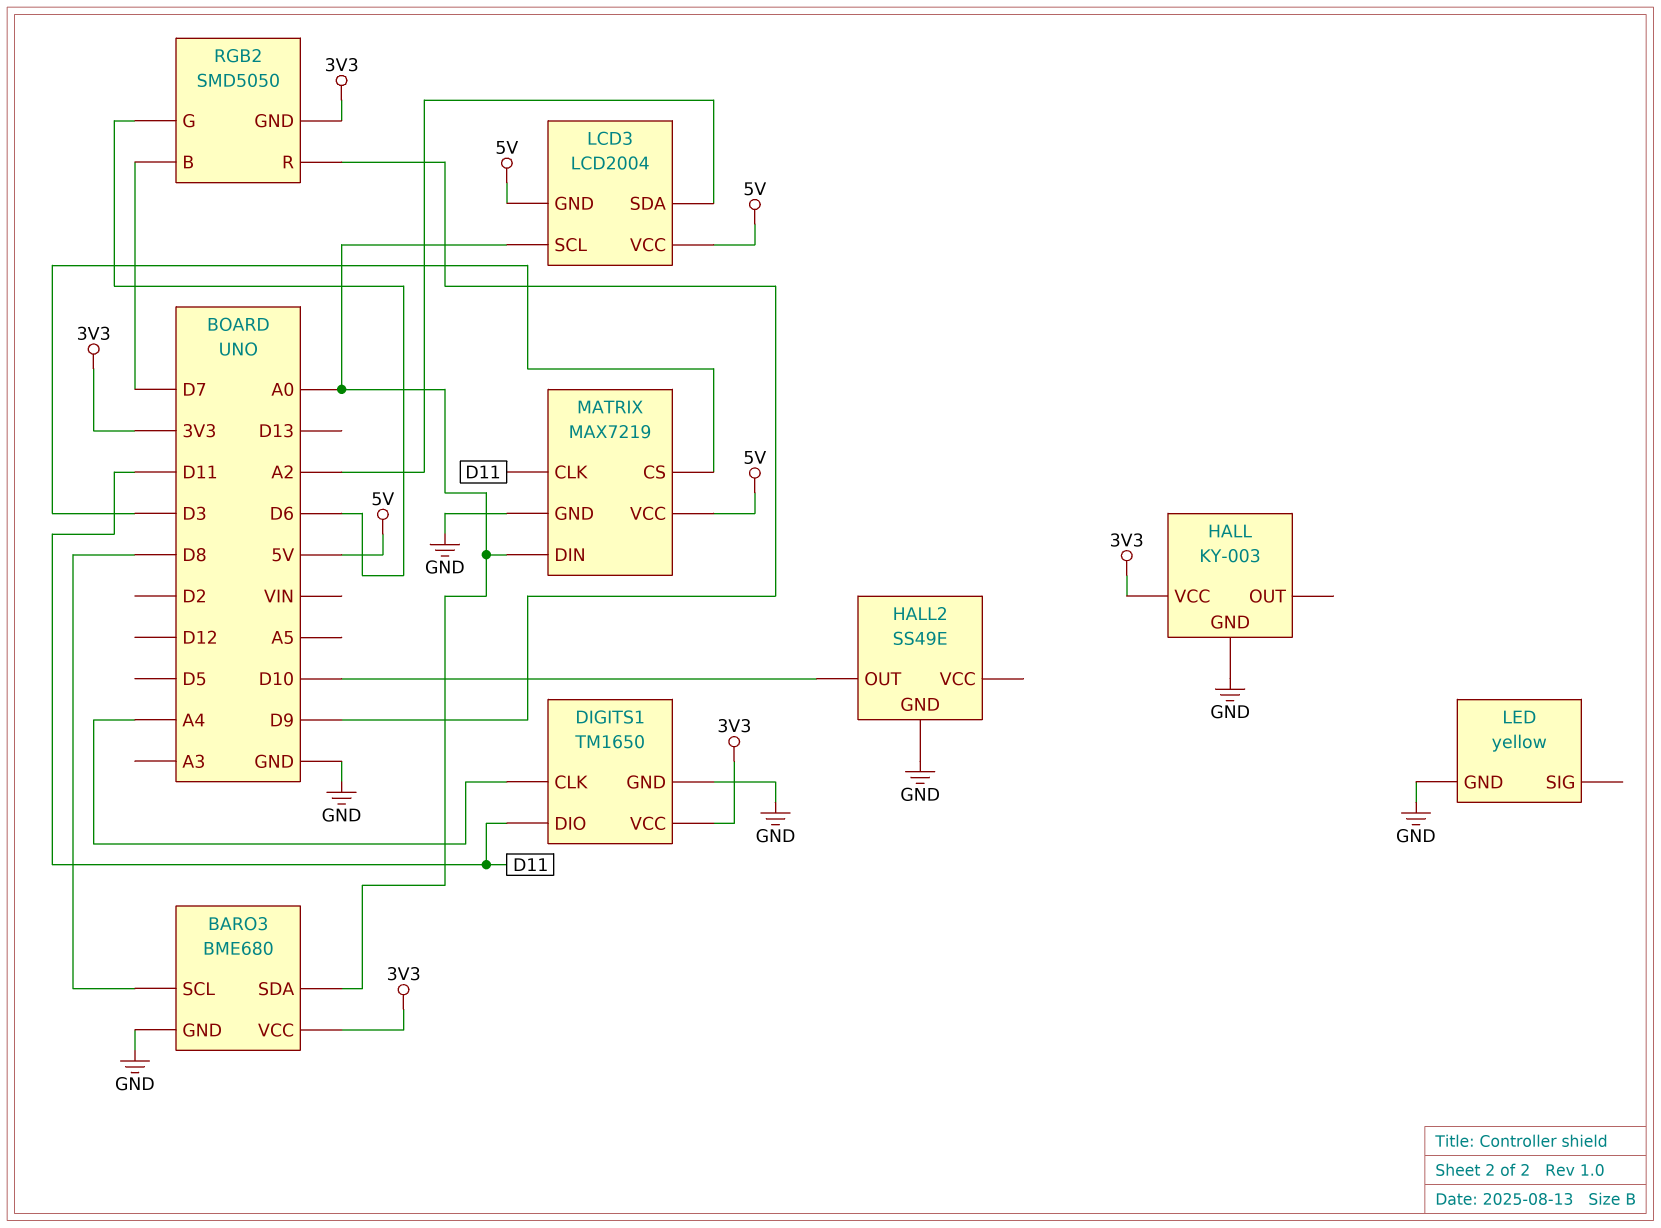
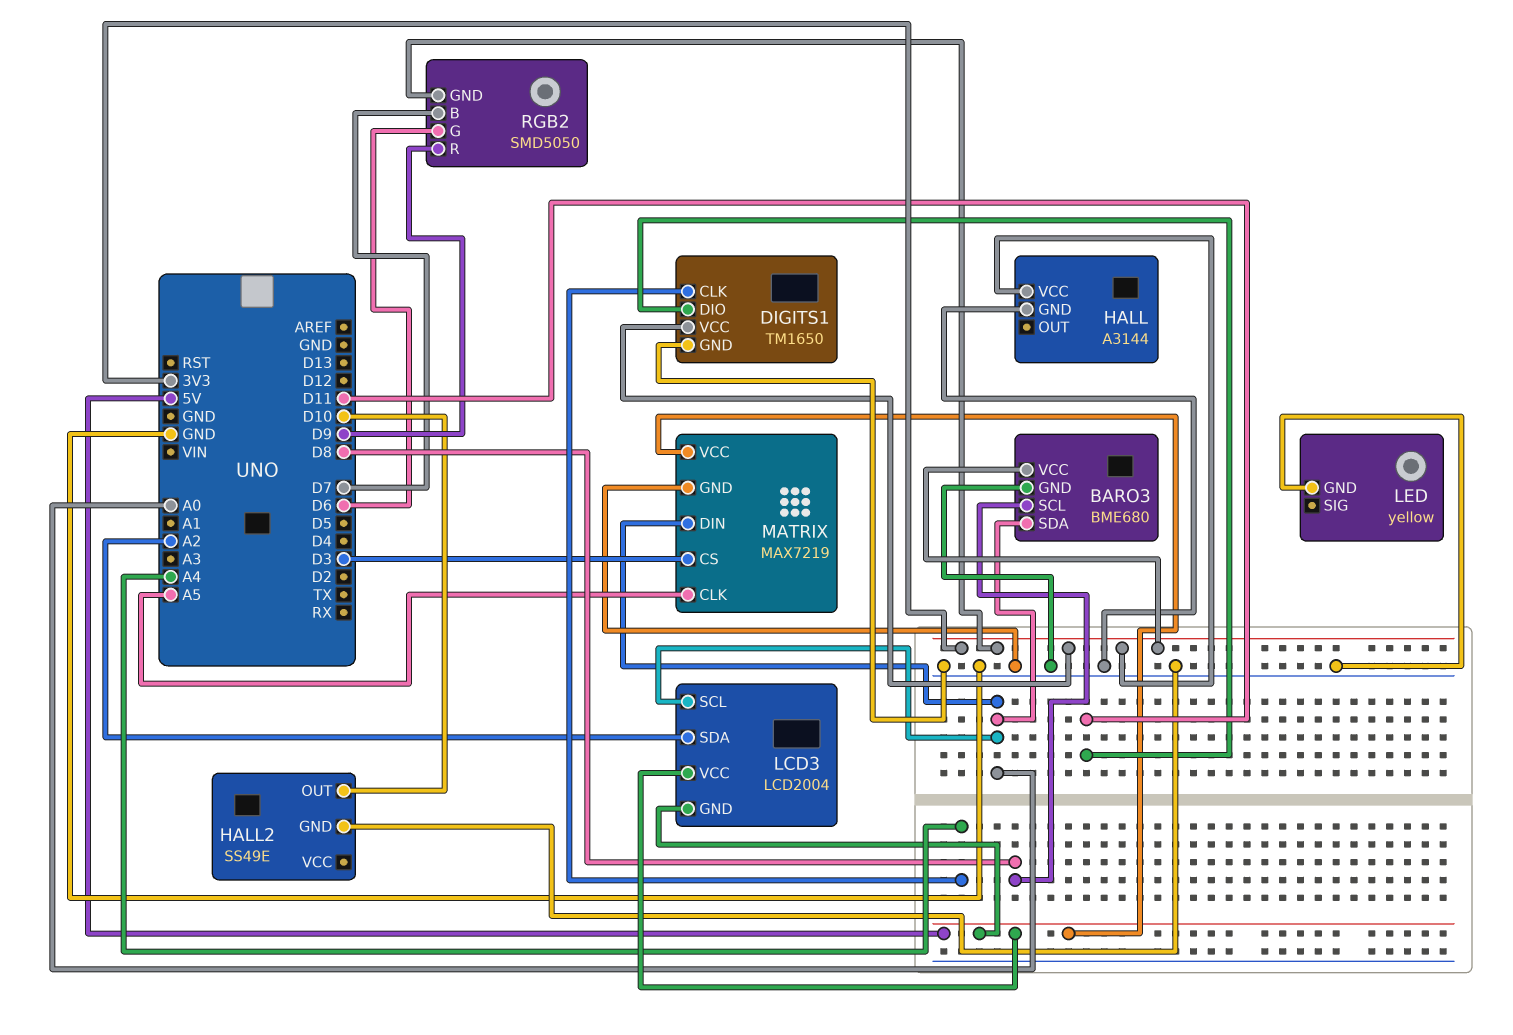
HALL: KY-003 -> A3144
MATRIX pin CLK: D11 -> A5

